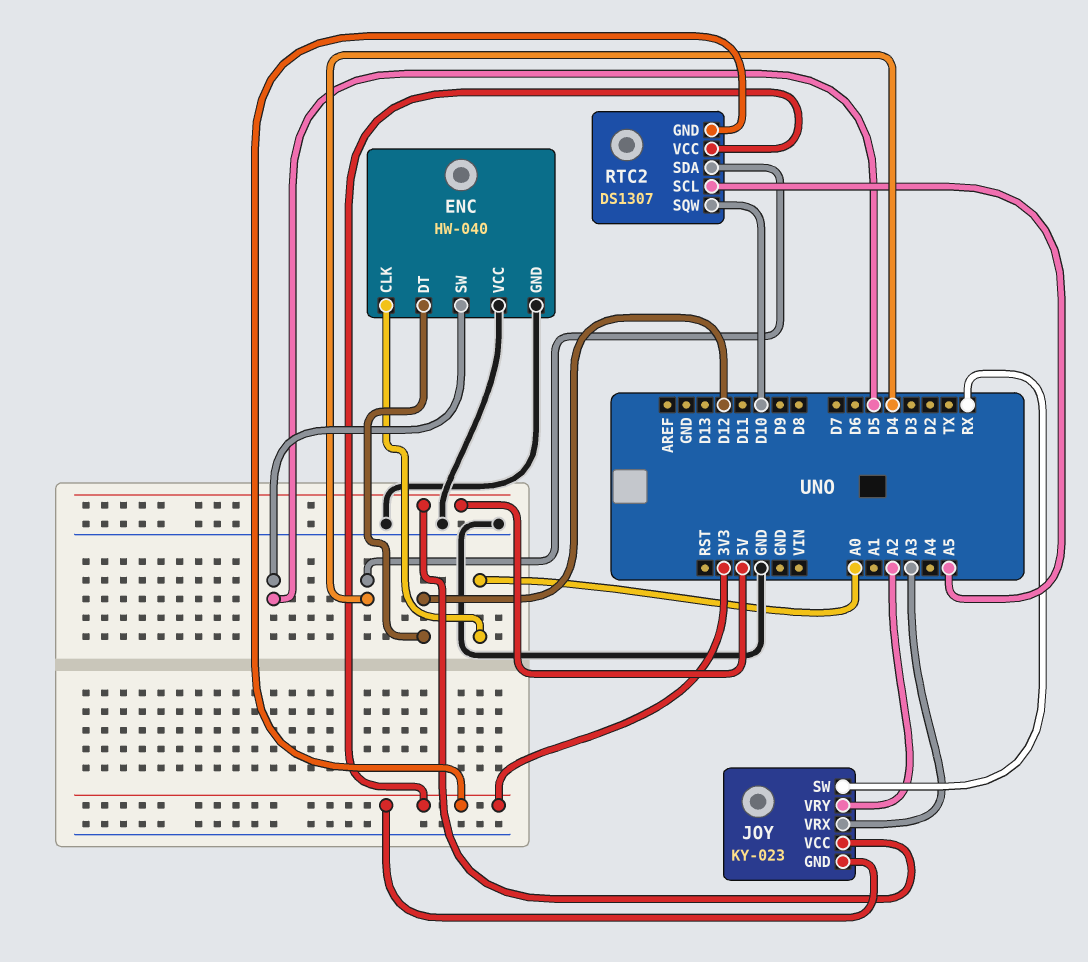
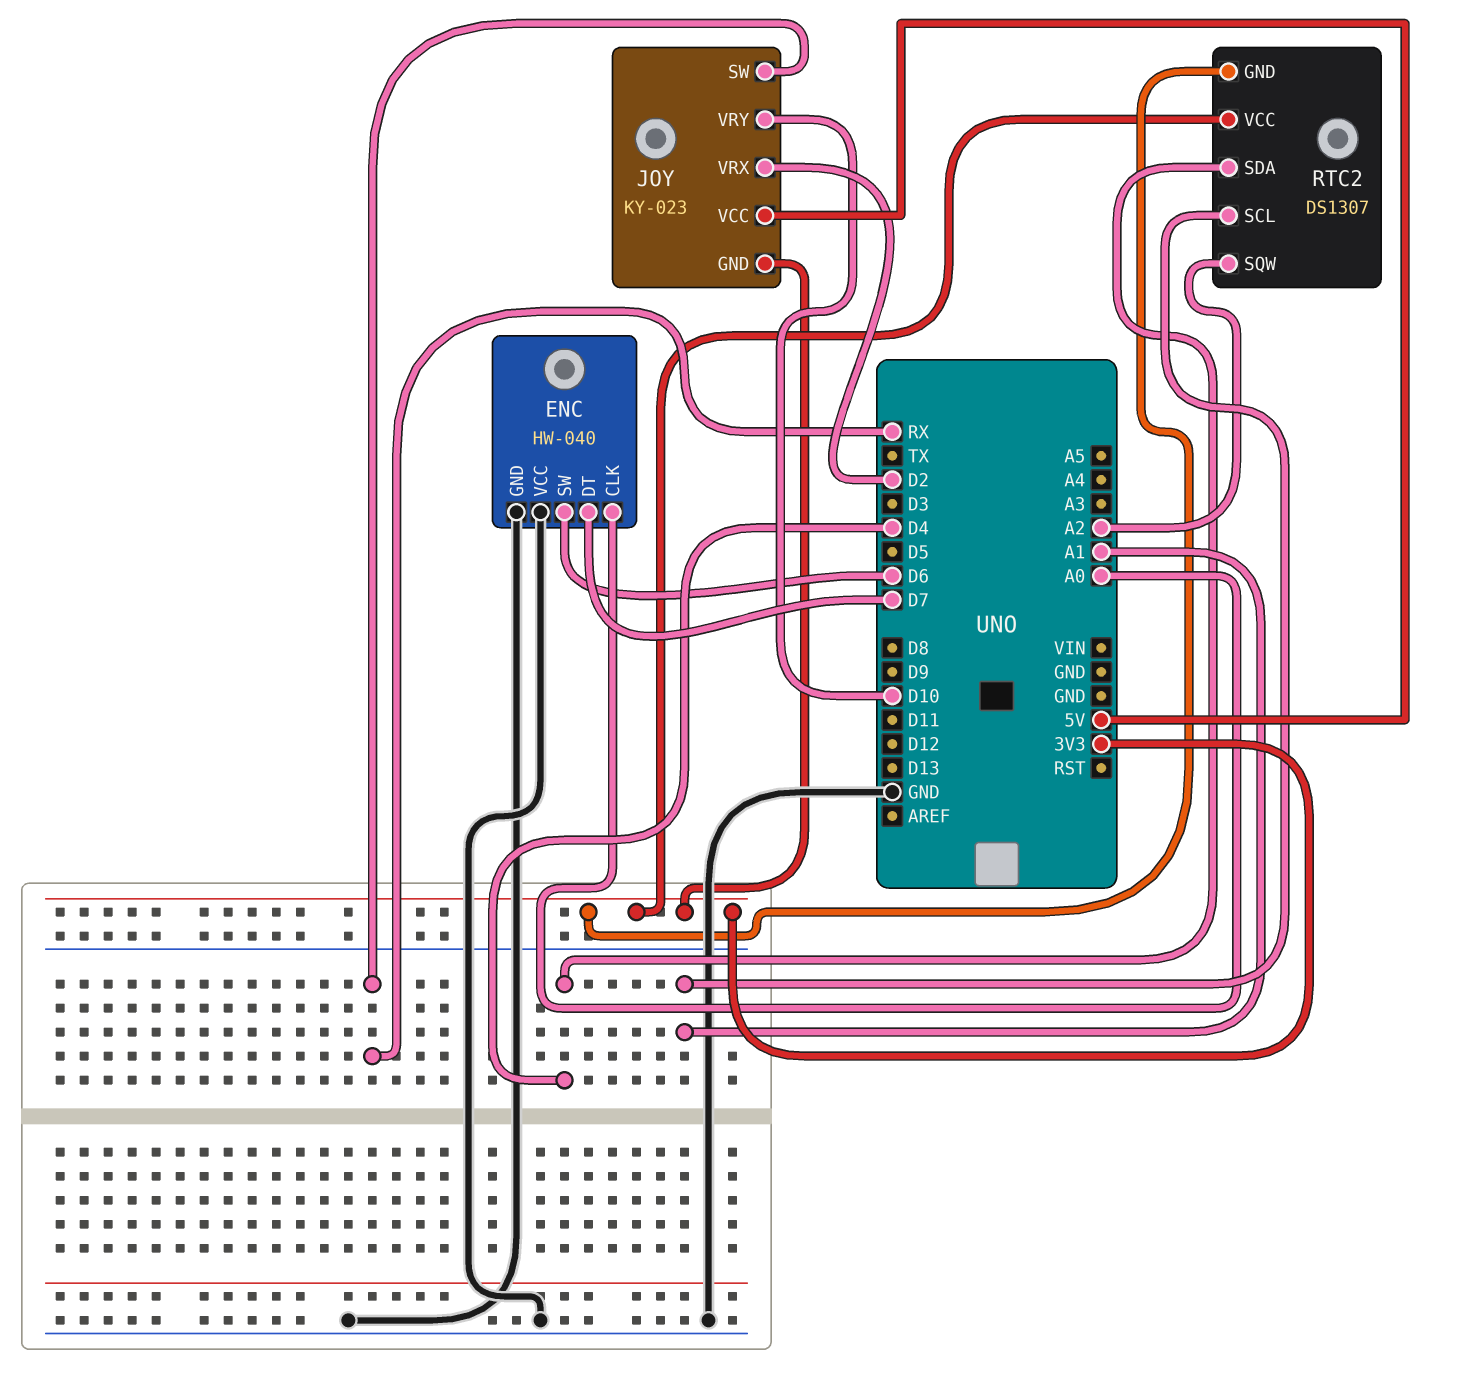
ENC pin DT: D12 -> D7
ENC pin SW: D5 -> D6
JOY pin VRX: A3 -> D2
JOY pin VRY: A2 -> D10
RTC2 pin SCL: A5 -> A1
RTC2 pin SQW: D10 -> A2

